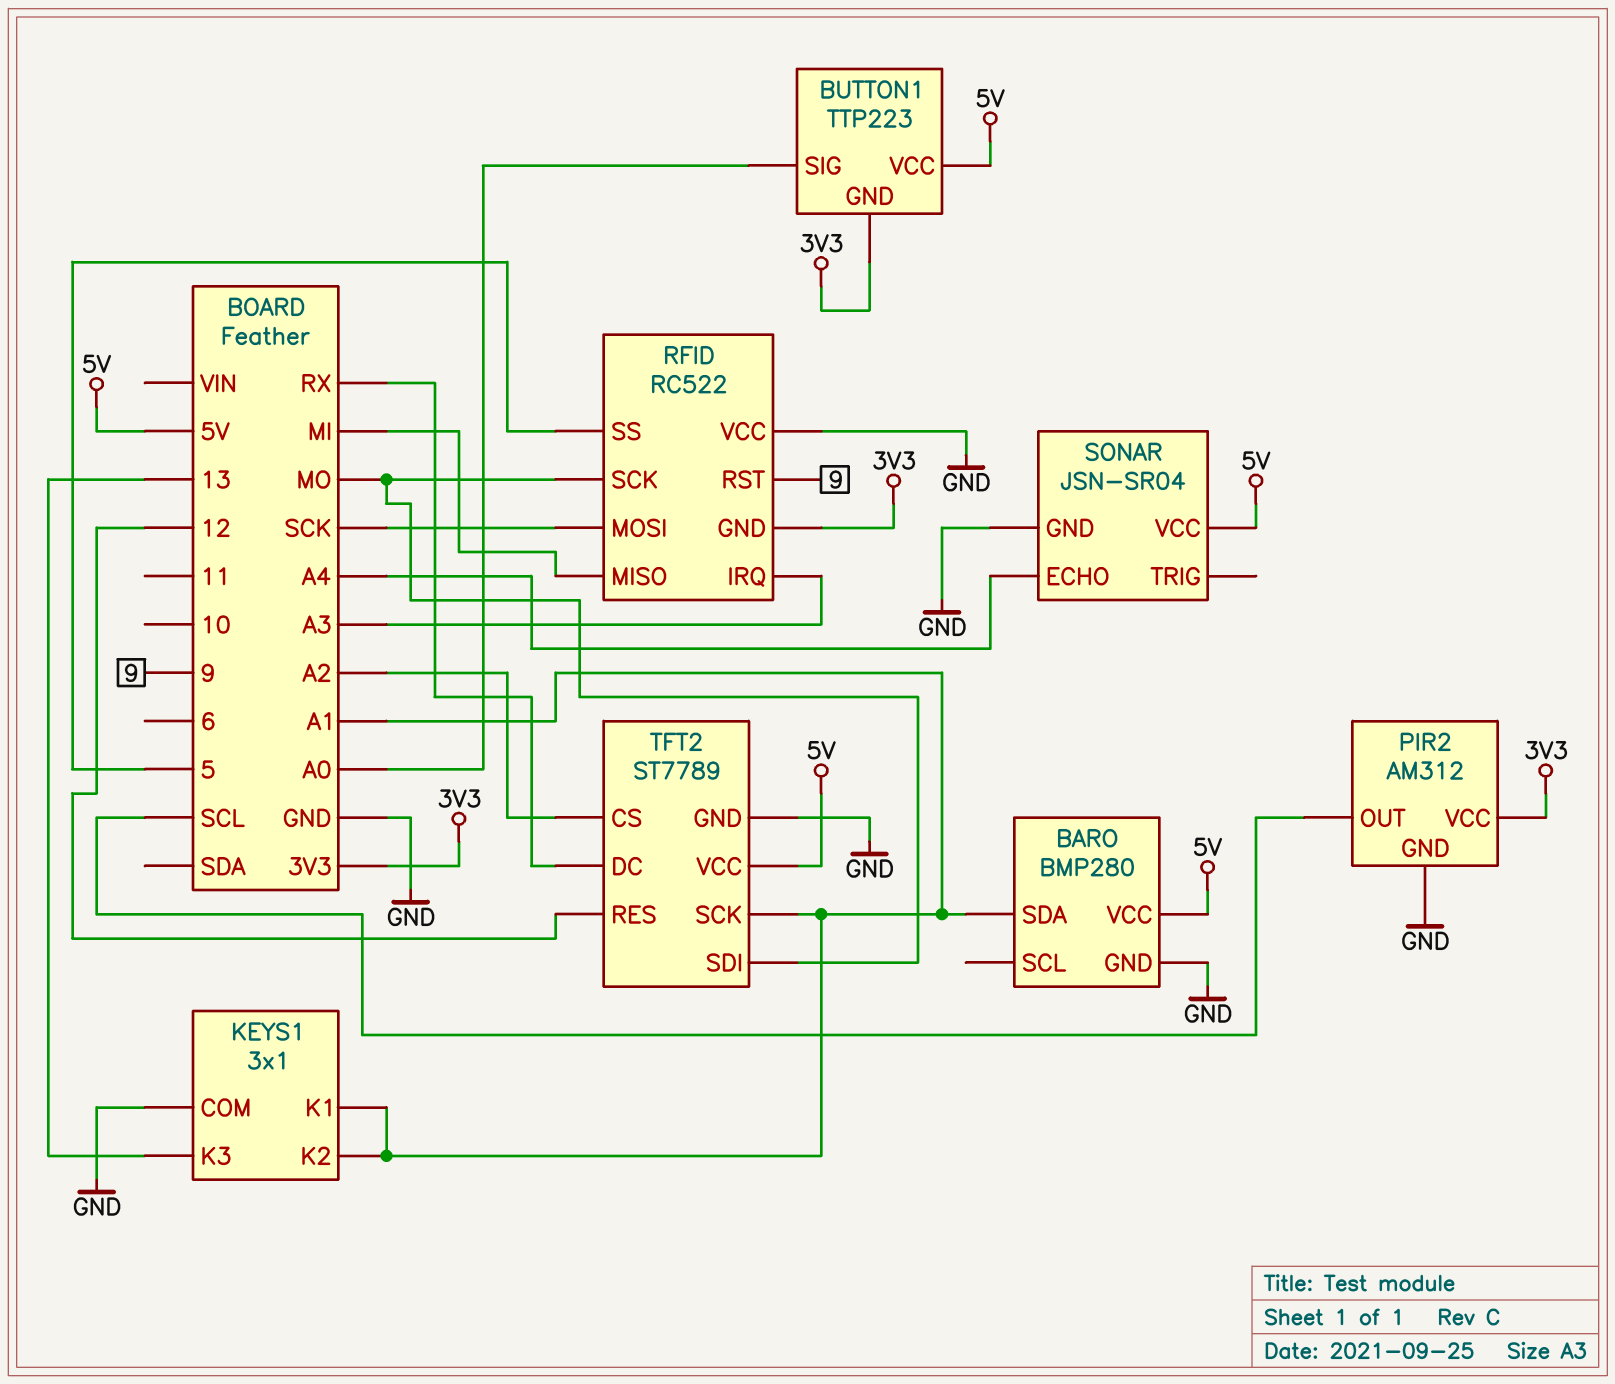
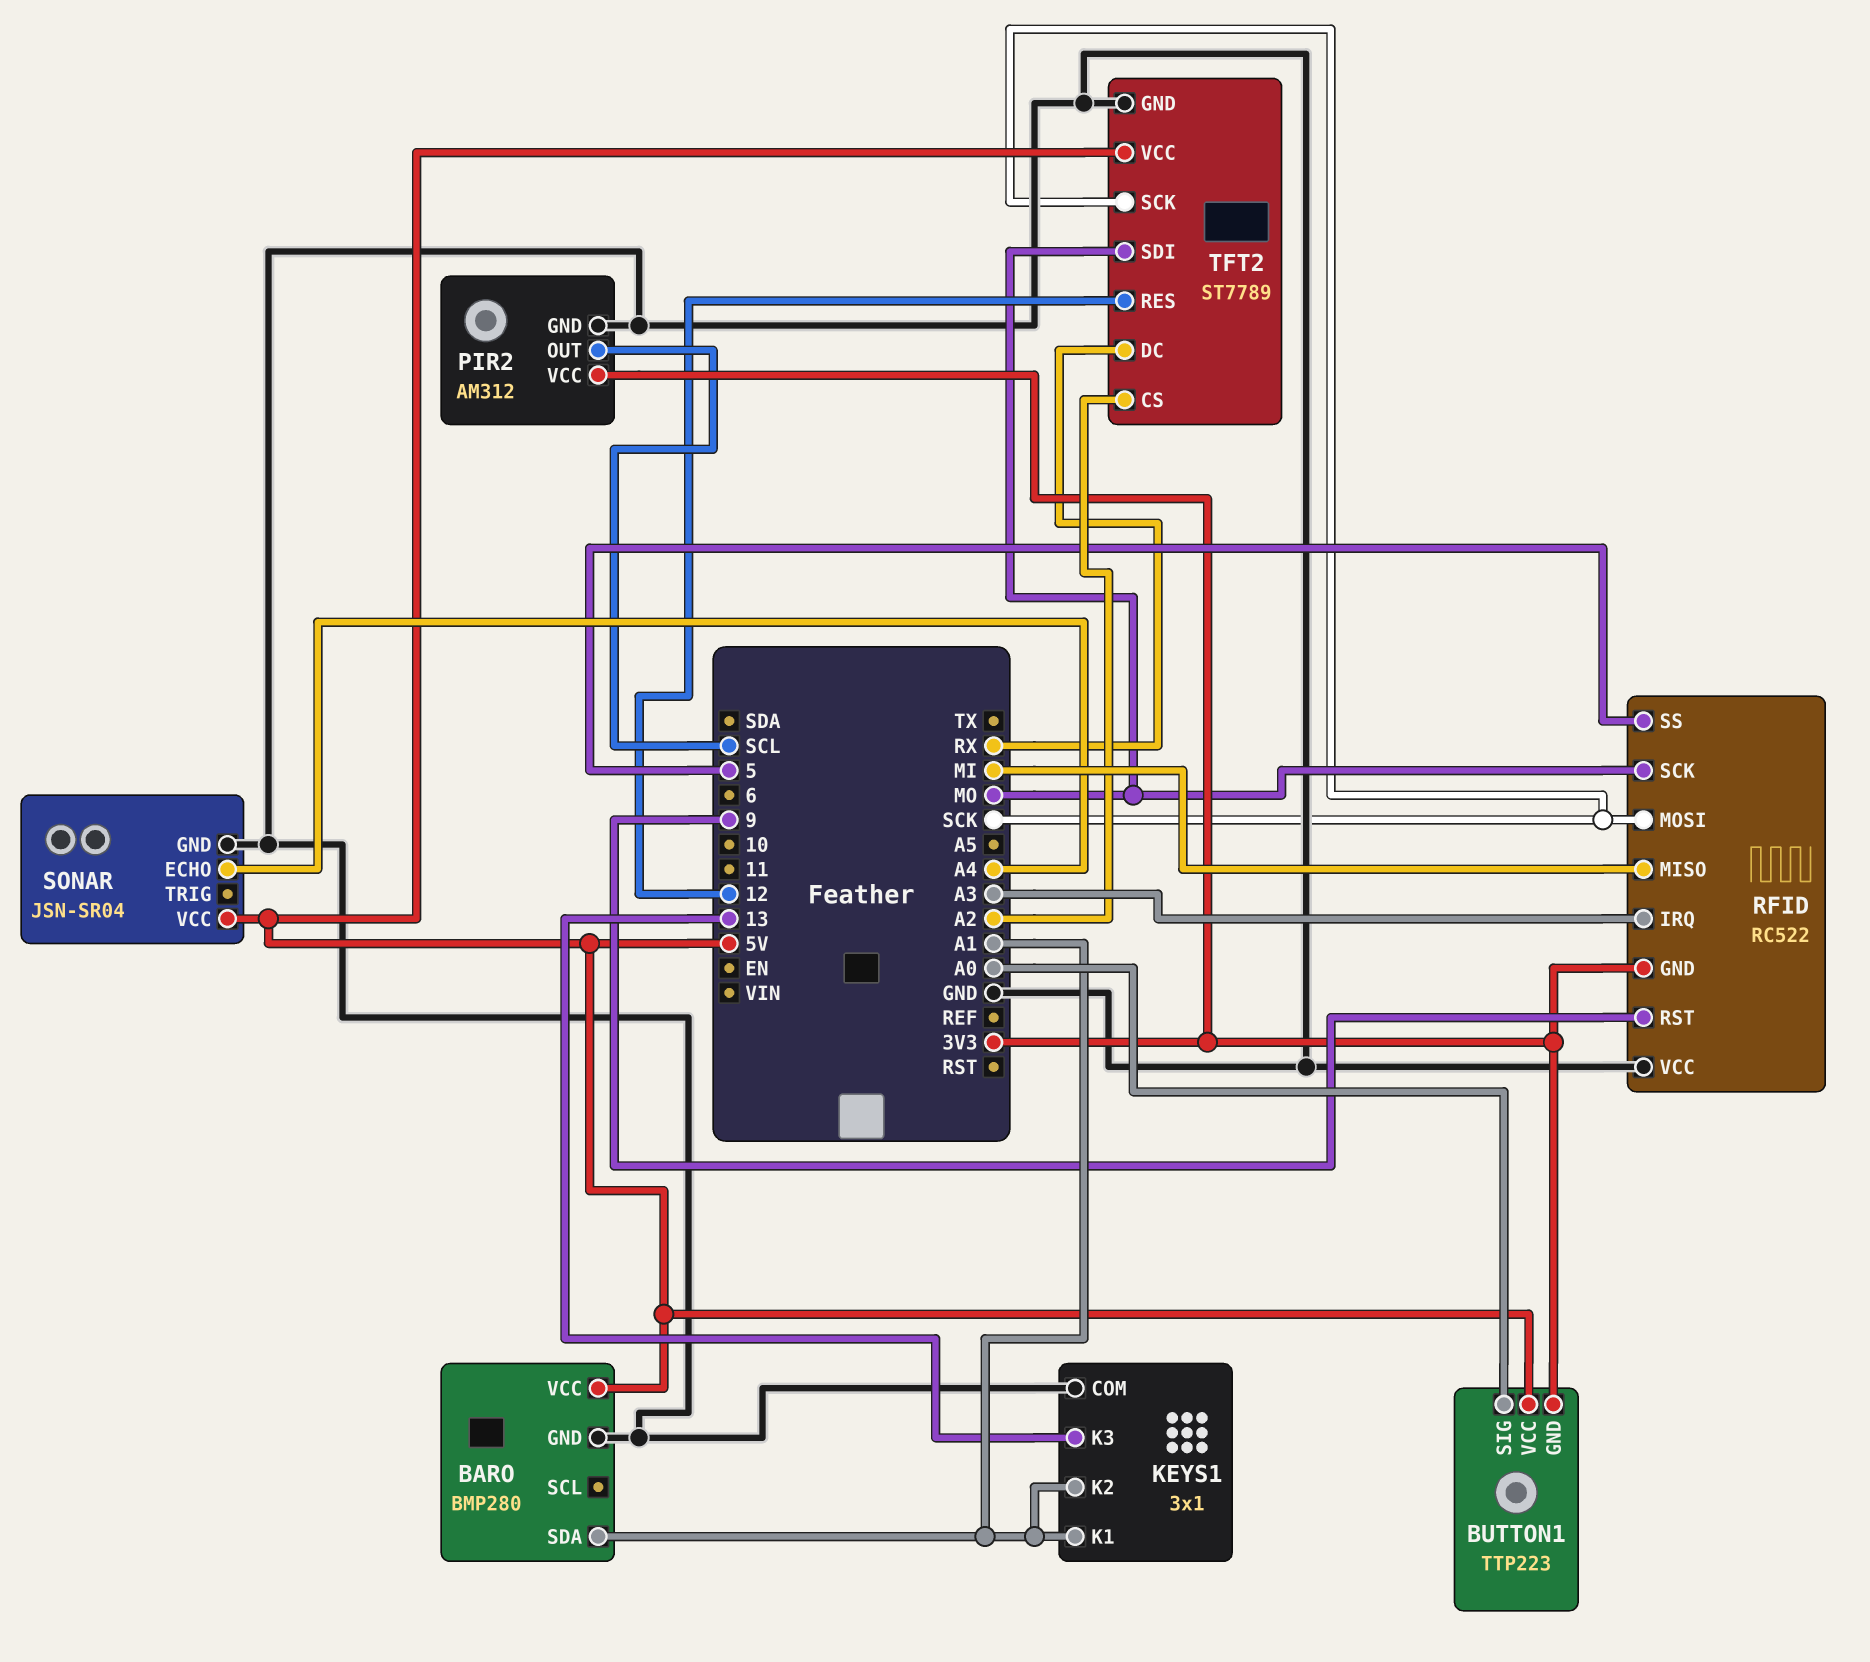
TFT2 pin SCK: A1 -> SCK

